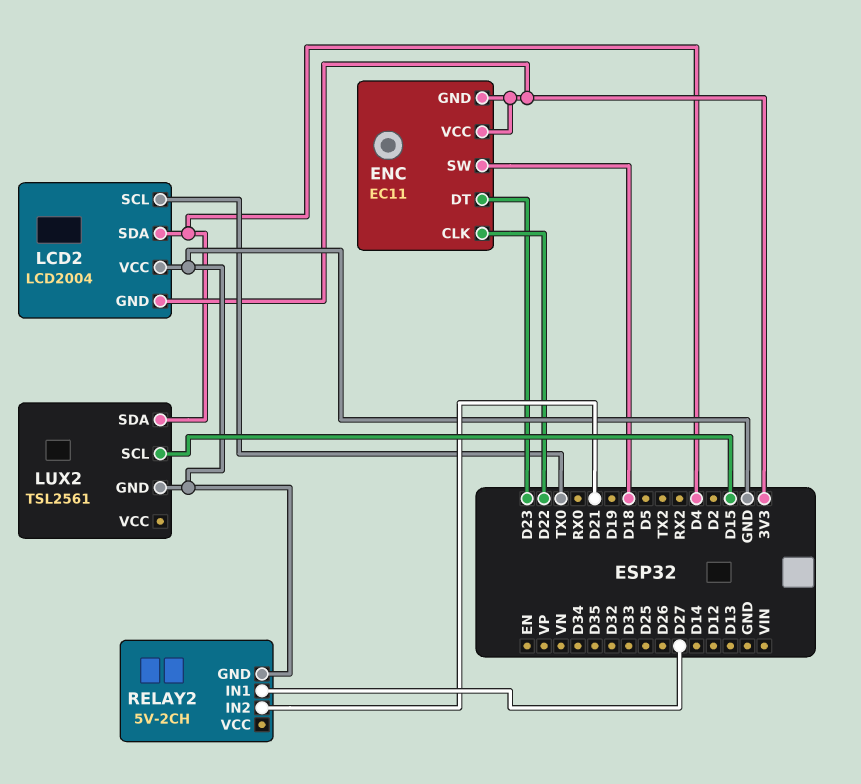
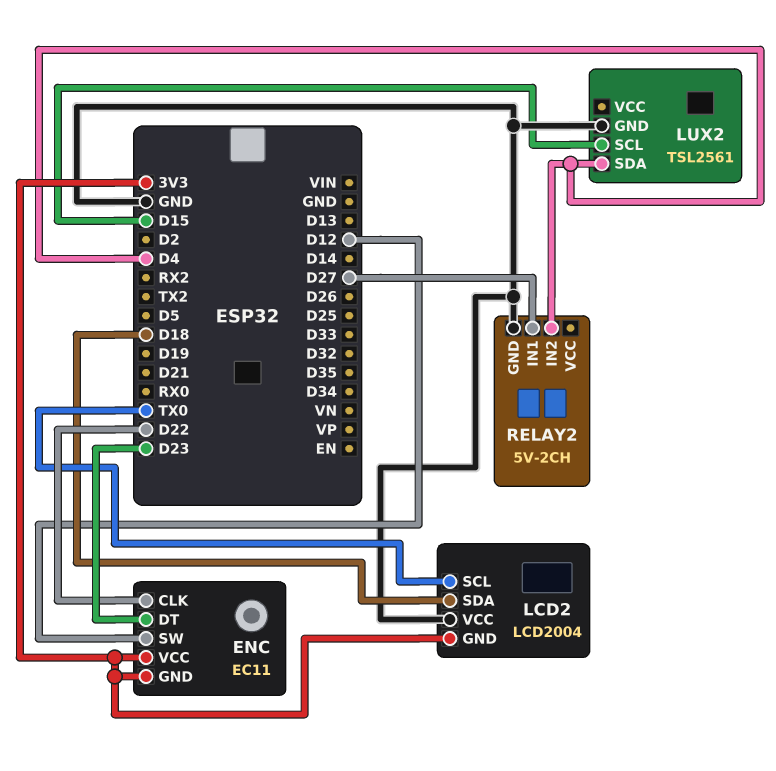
ENC pin SW: D18 -> D12
LCD2 pin SDA: D4 -> D18
RELAY2 pin IN2: D21 -> D4

